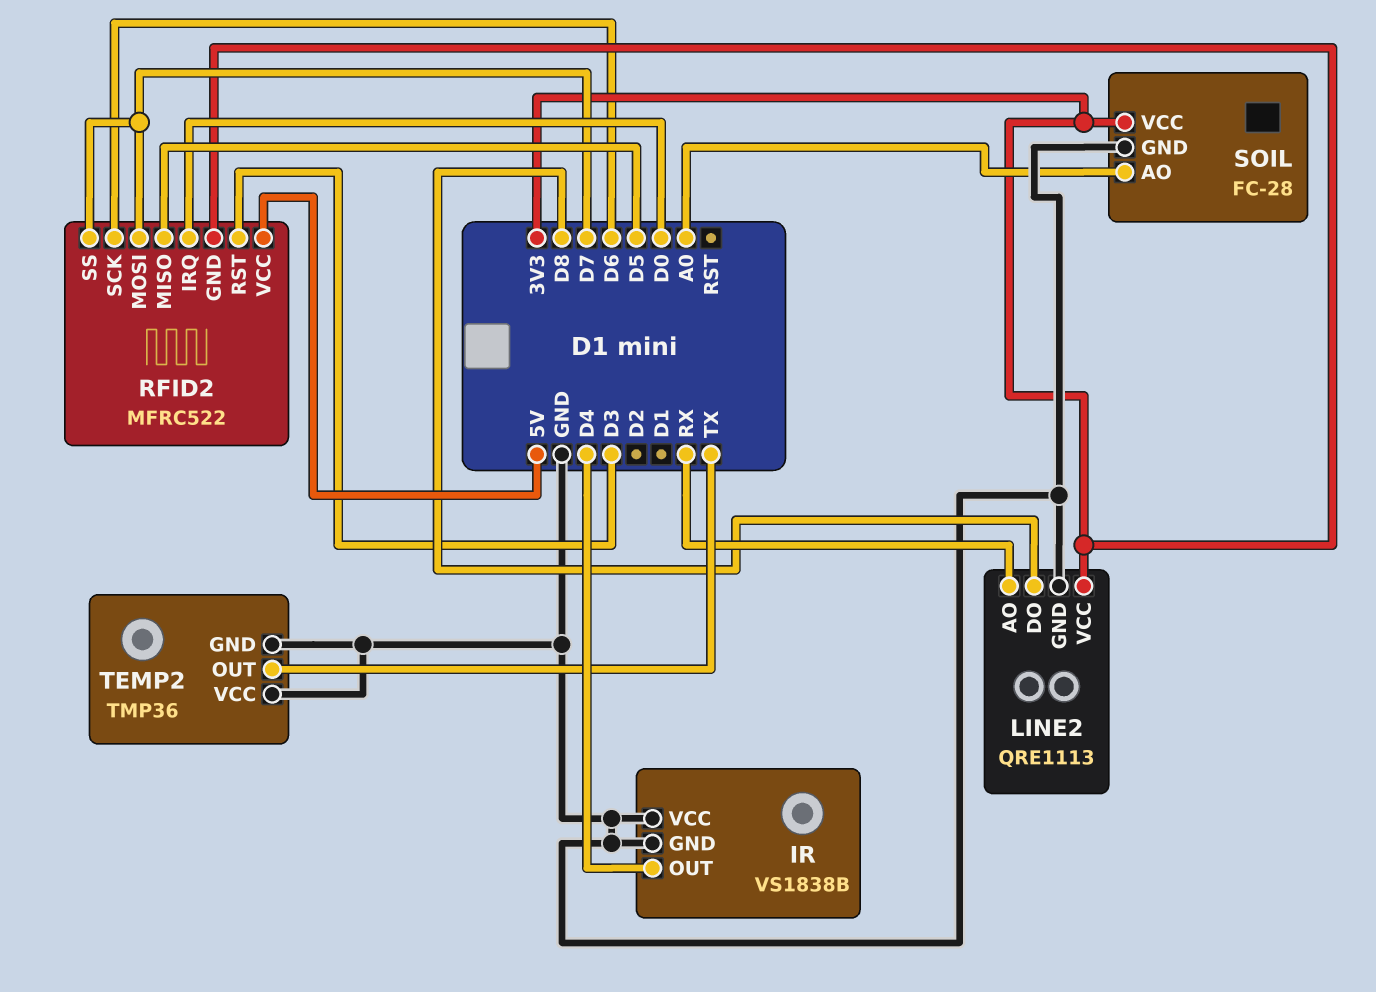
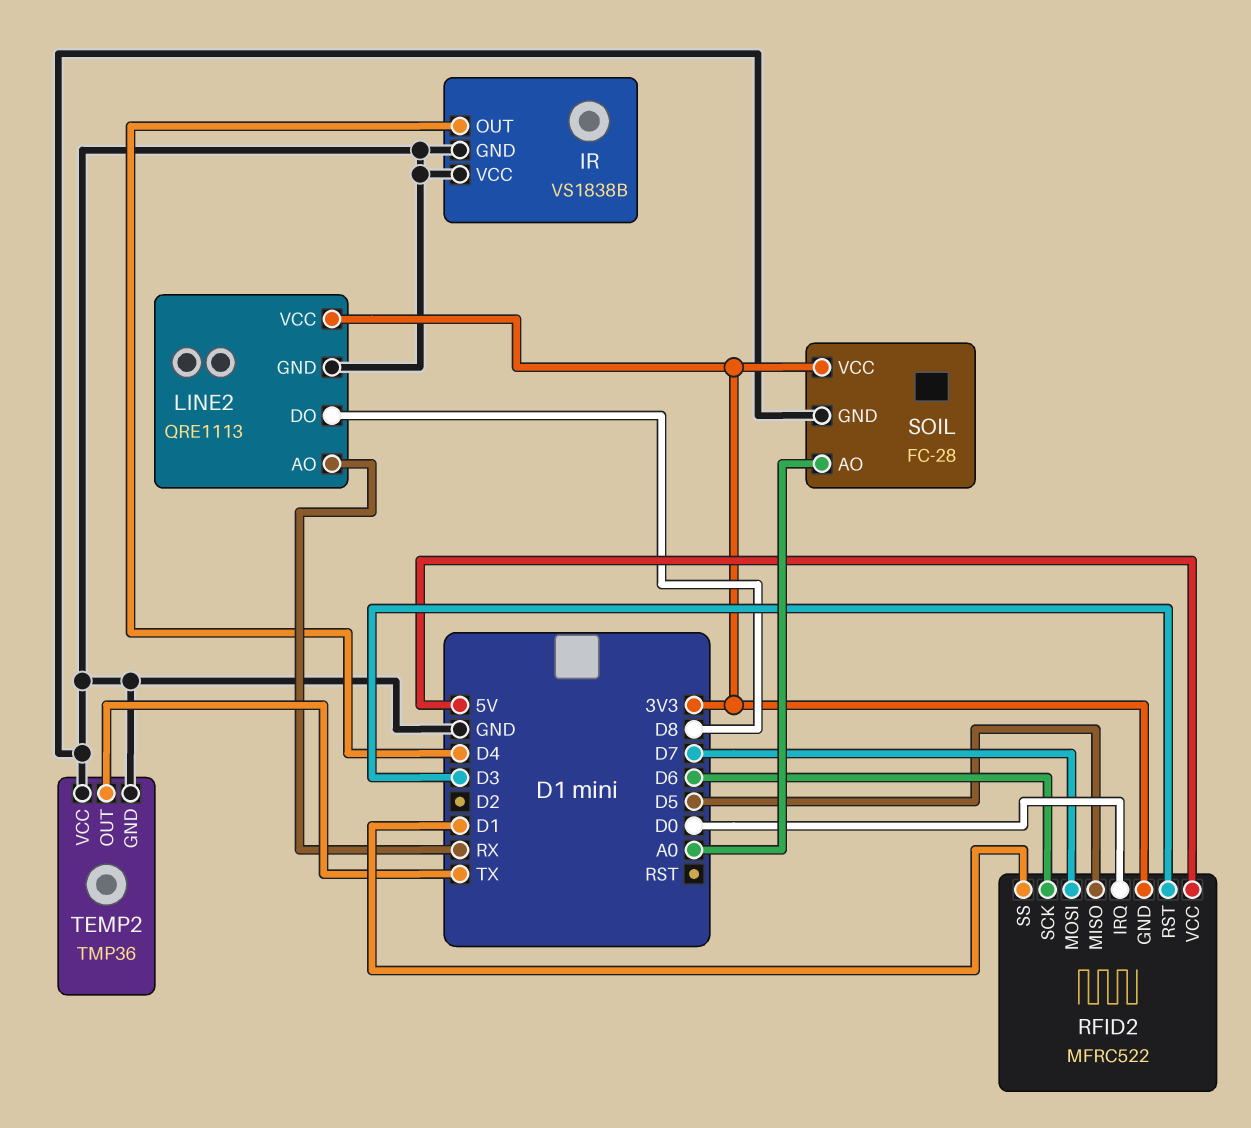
RFID2 pin SS: D7 -> D1

